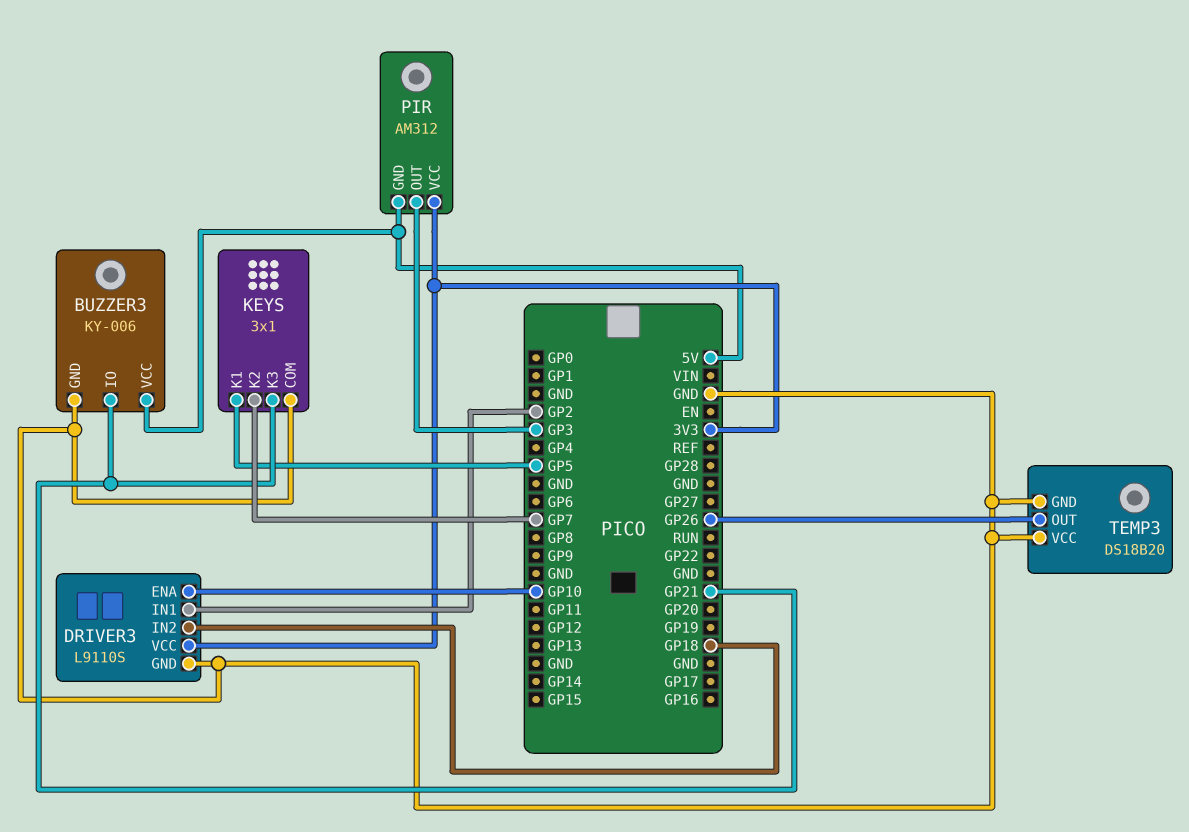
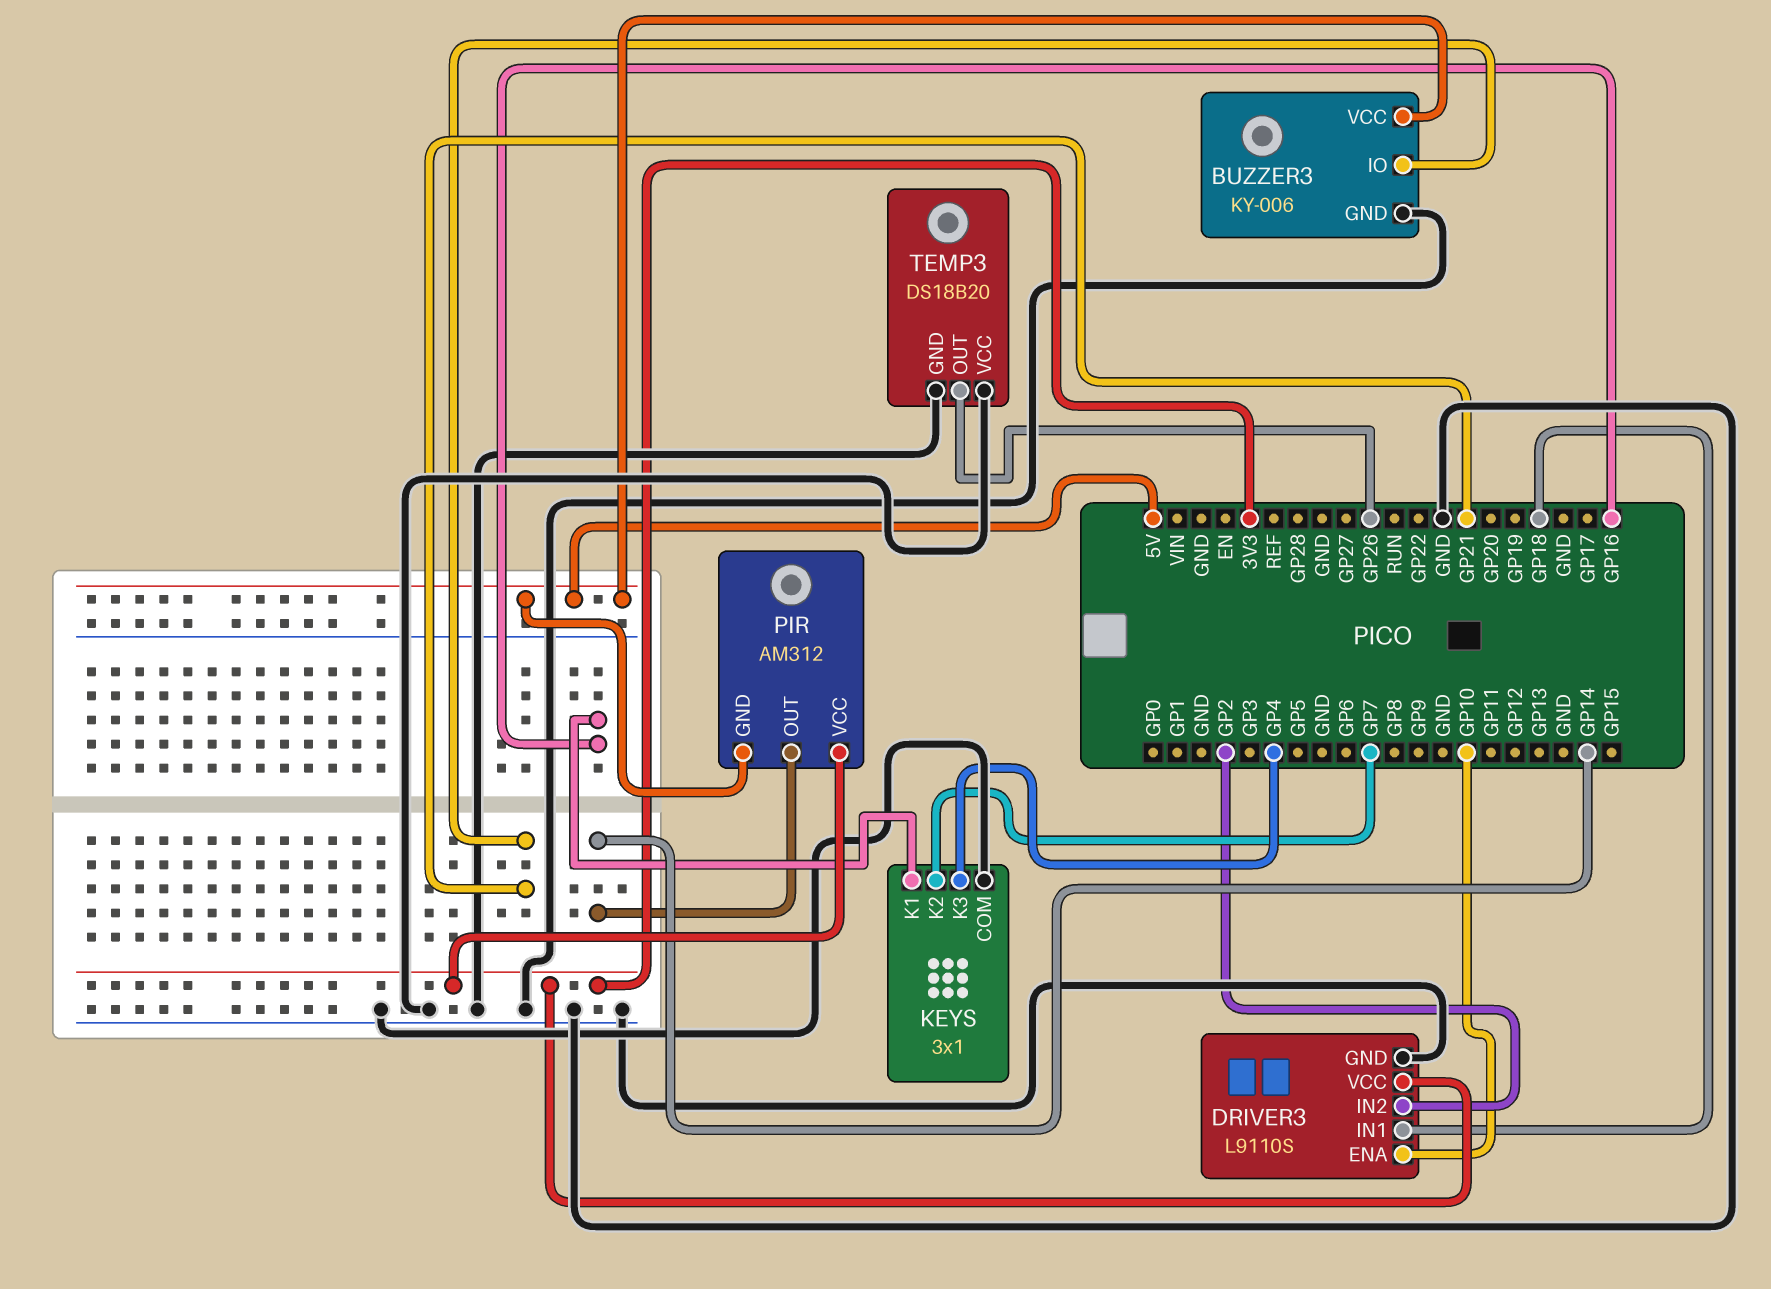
DRIVER3 pin IN1: GP2 -> GP18
DRIVER3 pin IN2: GP18 -> GP2
KEYS pin K1: GP5 -> GP16
KEYS pin K3: GP21 -> GP4
PIR pin OUT: GP3 -> GP14

